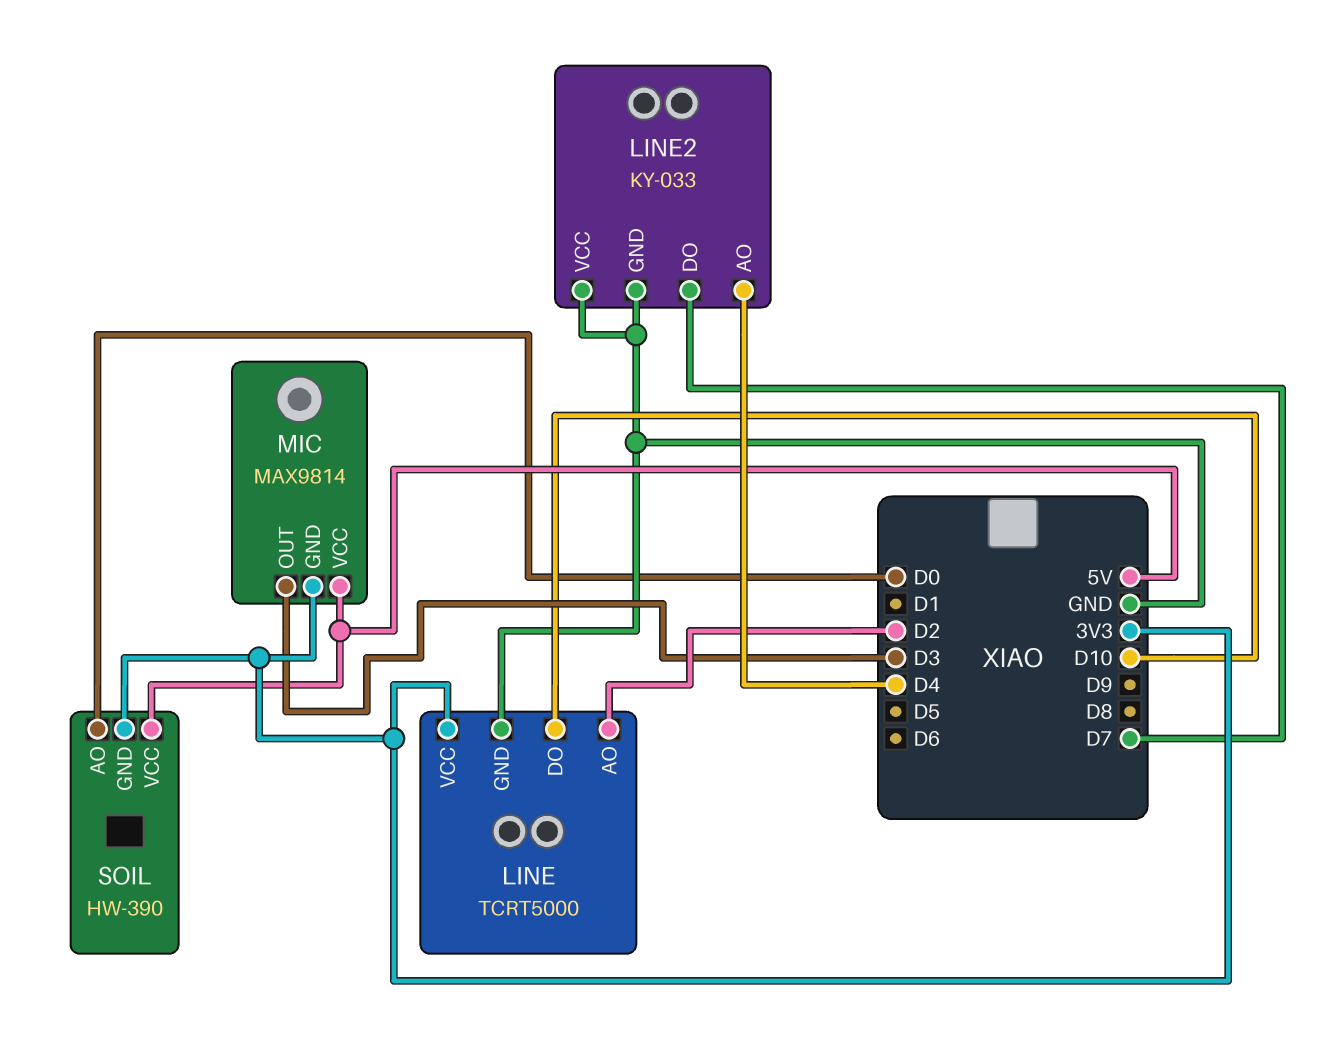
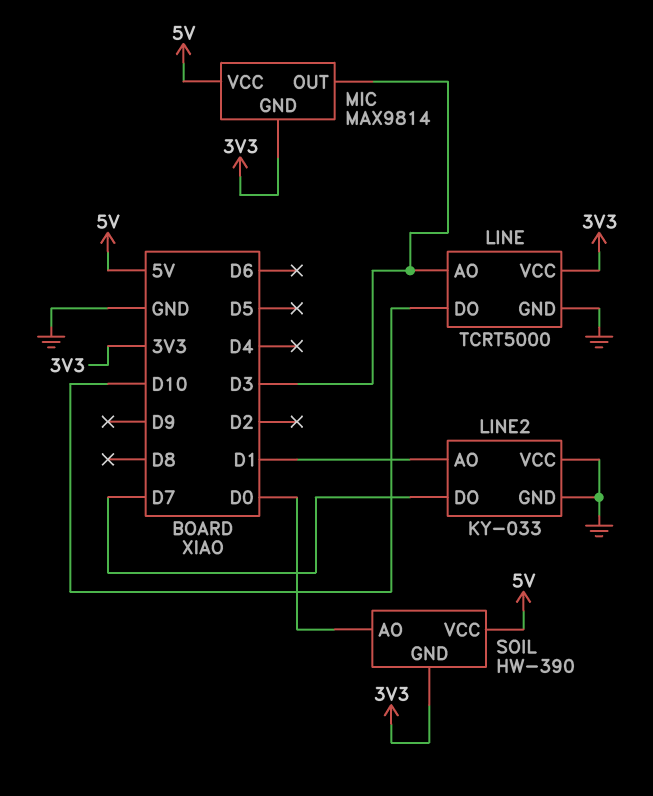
LINE pin AO: D2 -> D3
LINE2 pin AO: D4 -> D1

